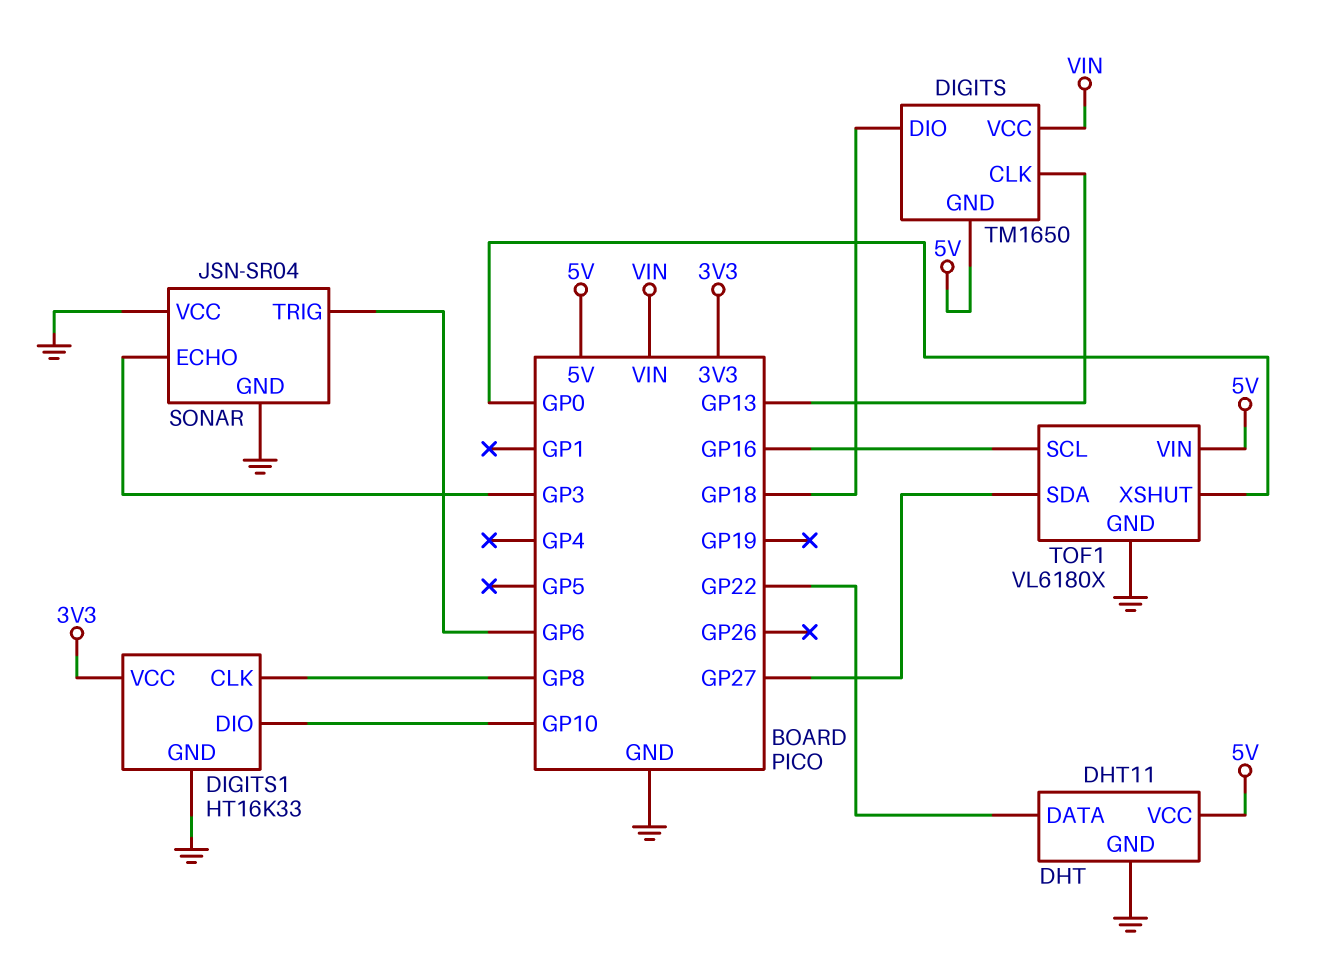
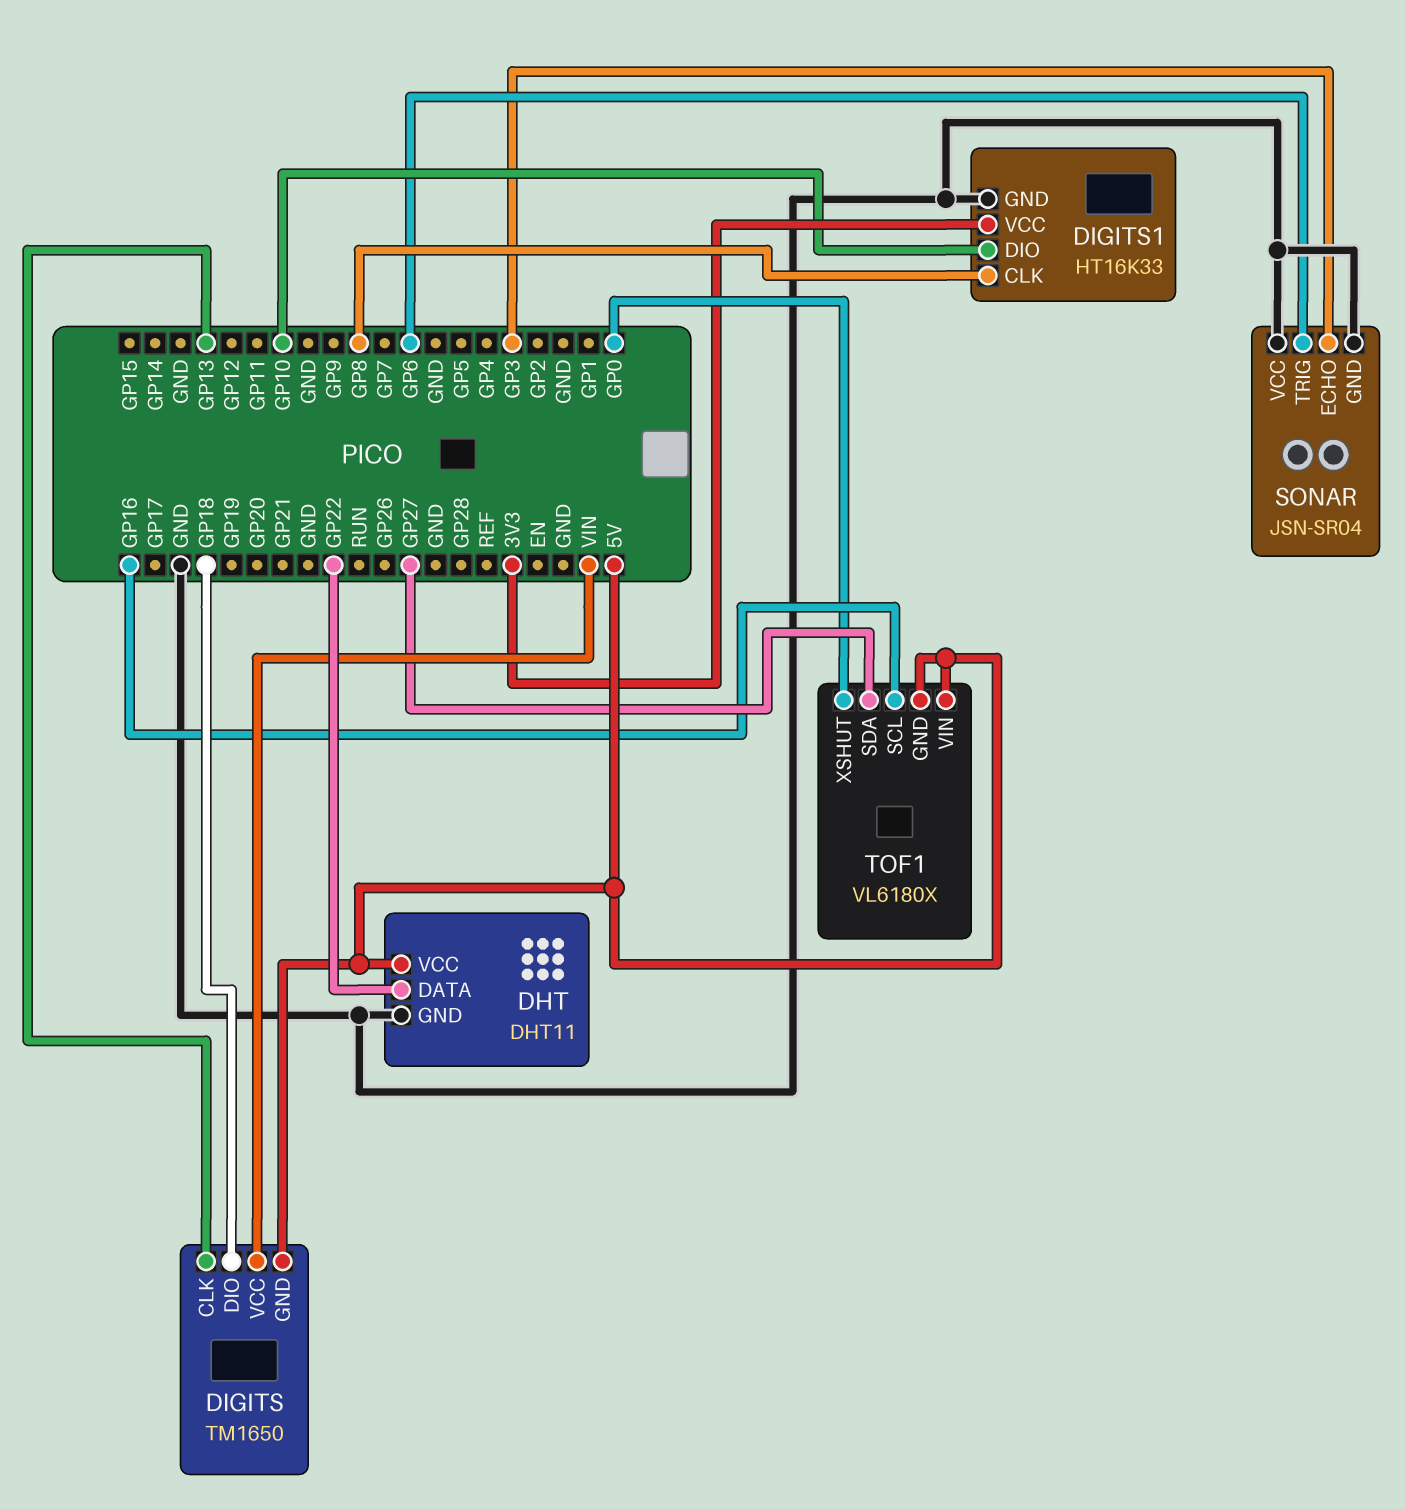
TOF1 pin GND: GND -> 5V

